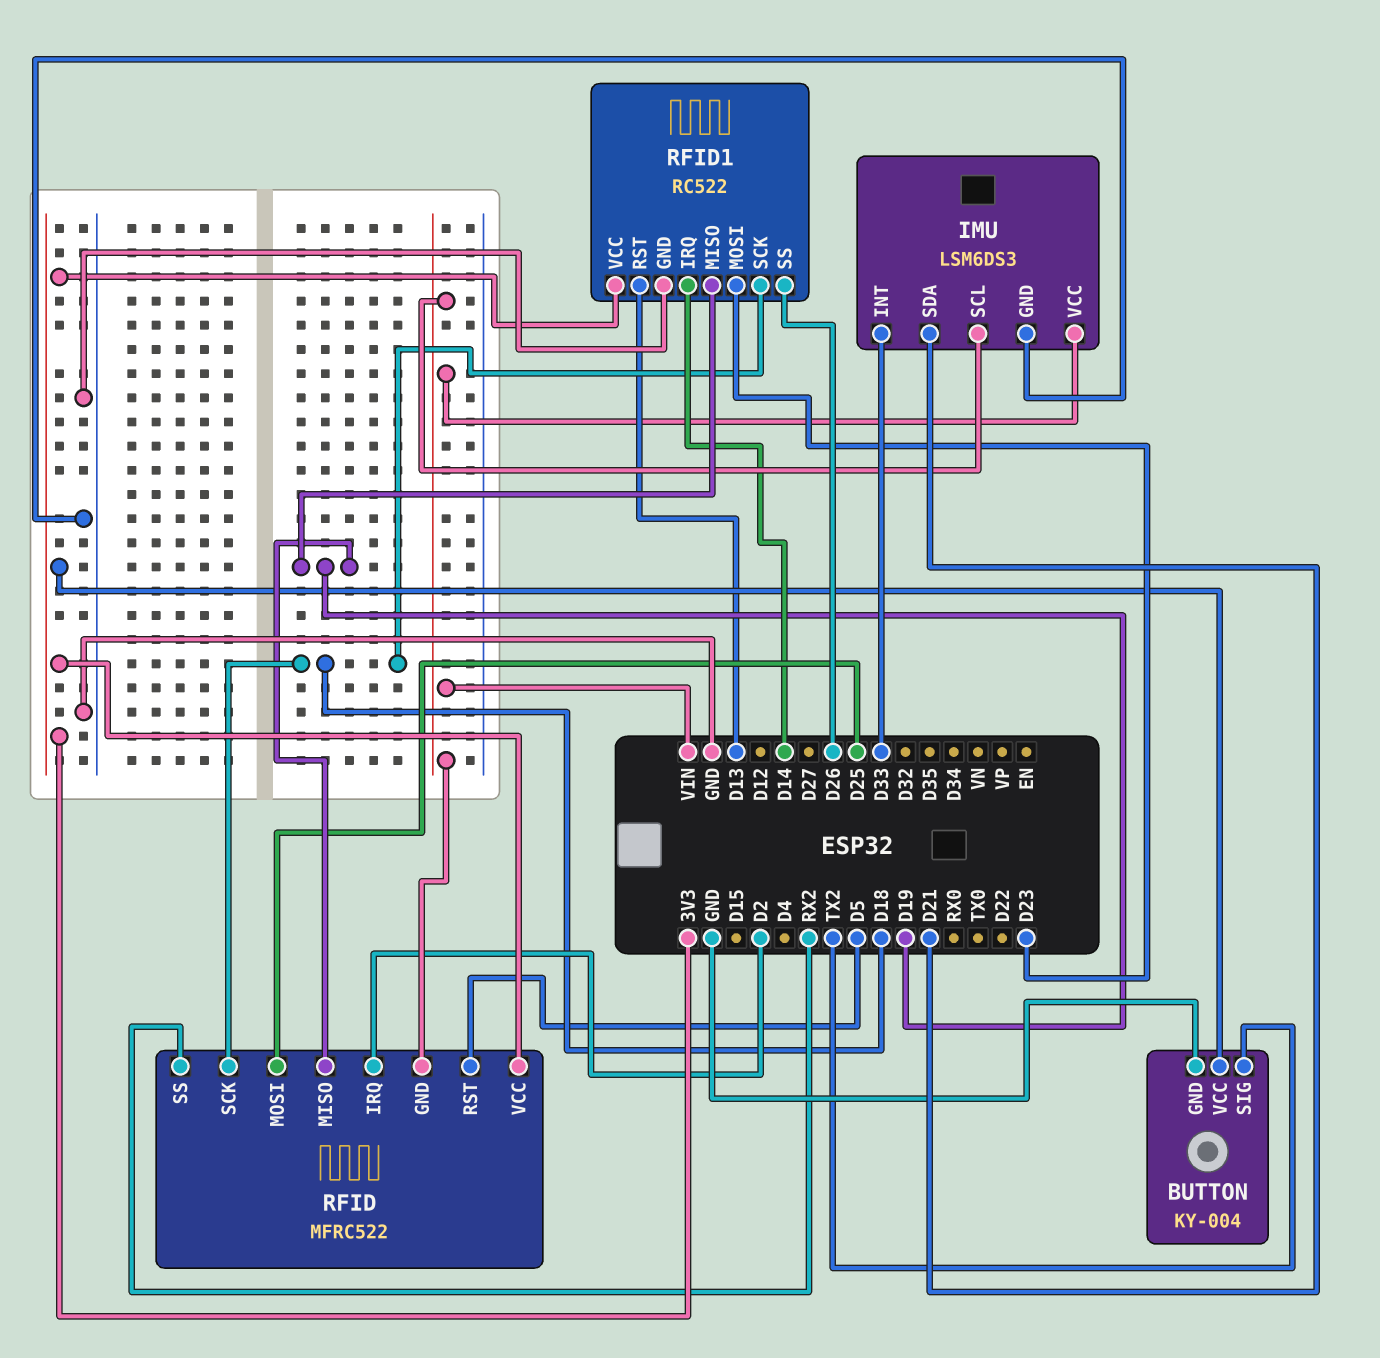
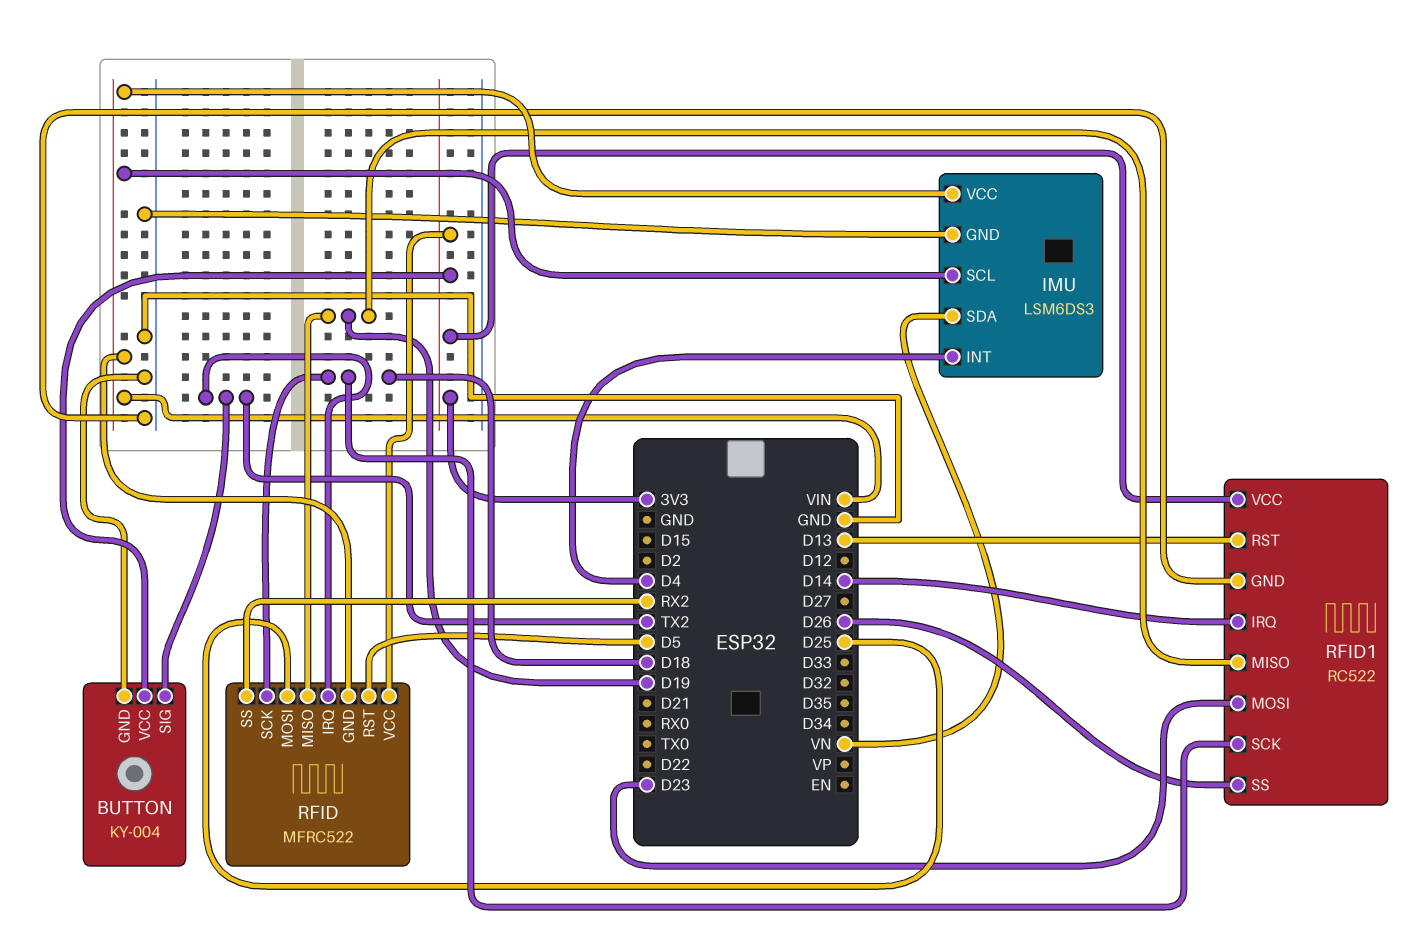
IMU pin INT: D33 -> D4
IMU pin SDA: D21 -> VN
RFID pin IRQ: D2 -> TX2

